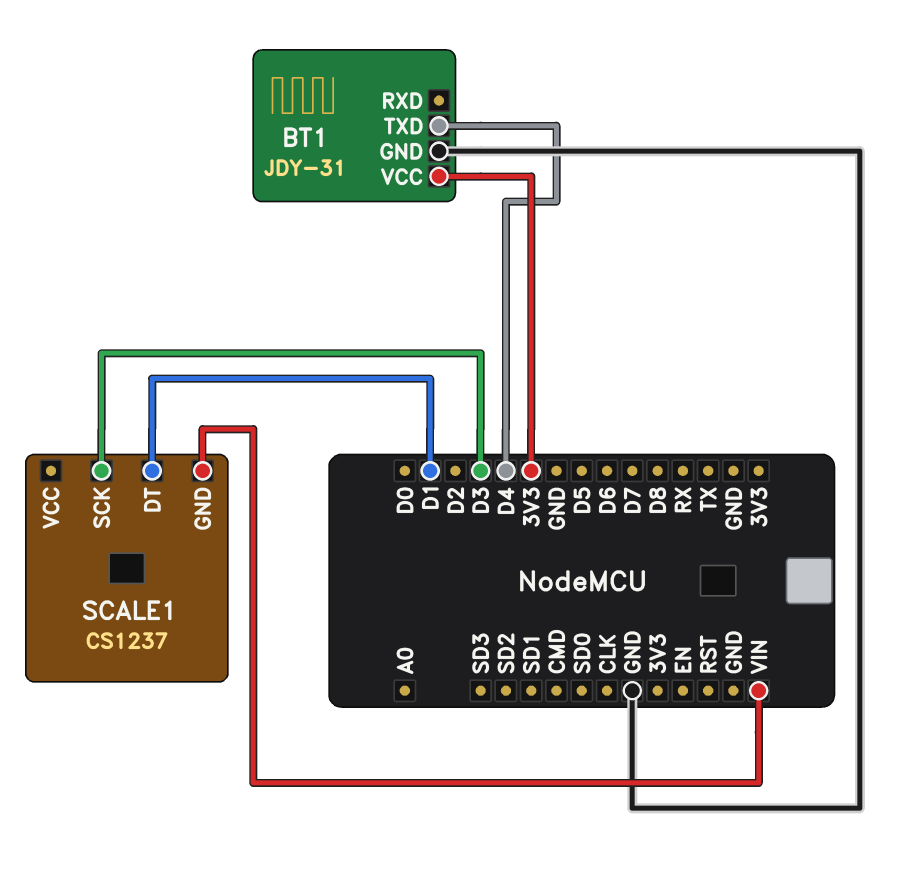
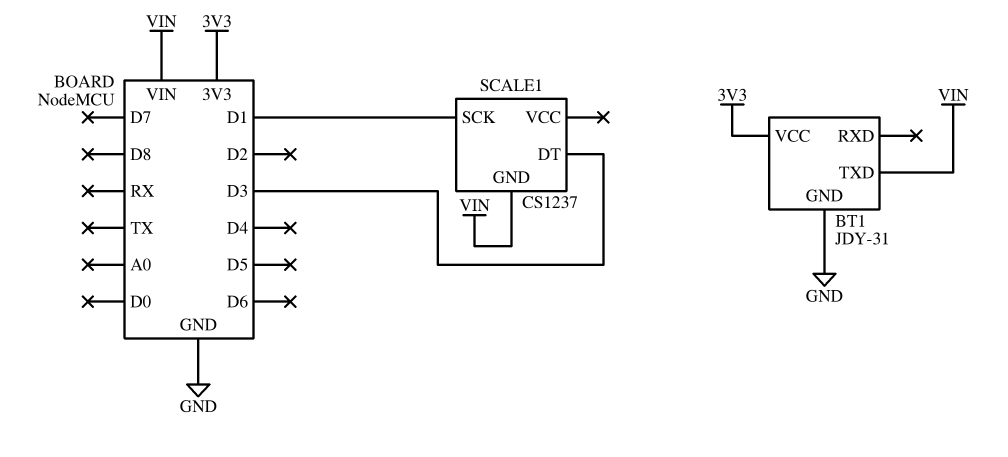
BT1 pin TXD: D4 -> VIN
SCALE1 pin DT: D1 -> D3
SCALE1 pin SCK: D3 -> D1

